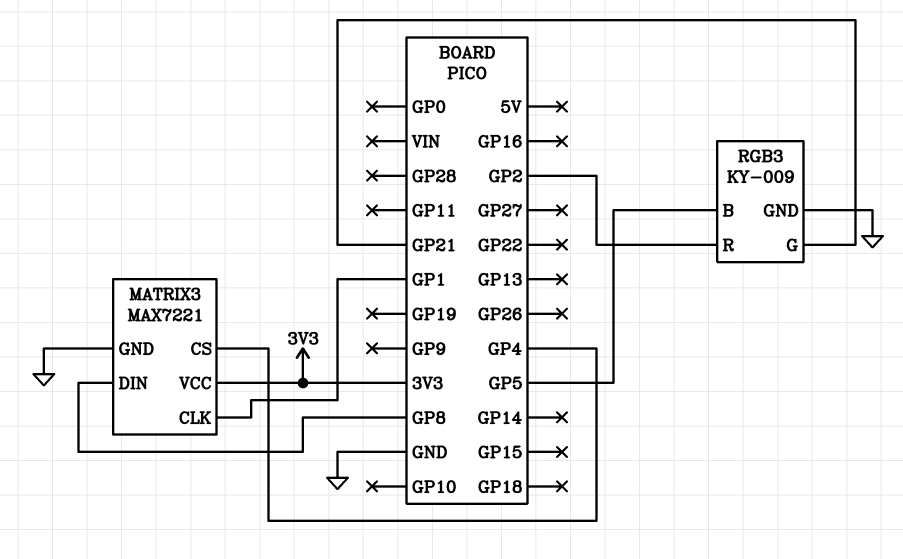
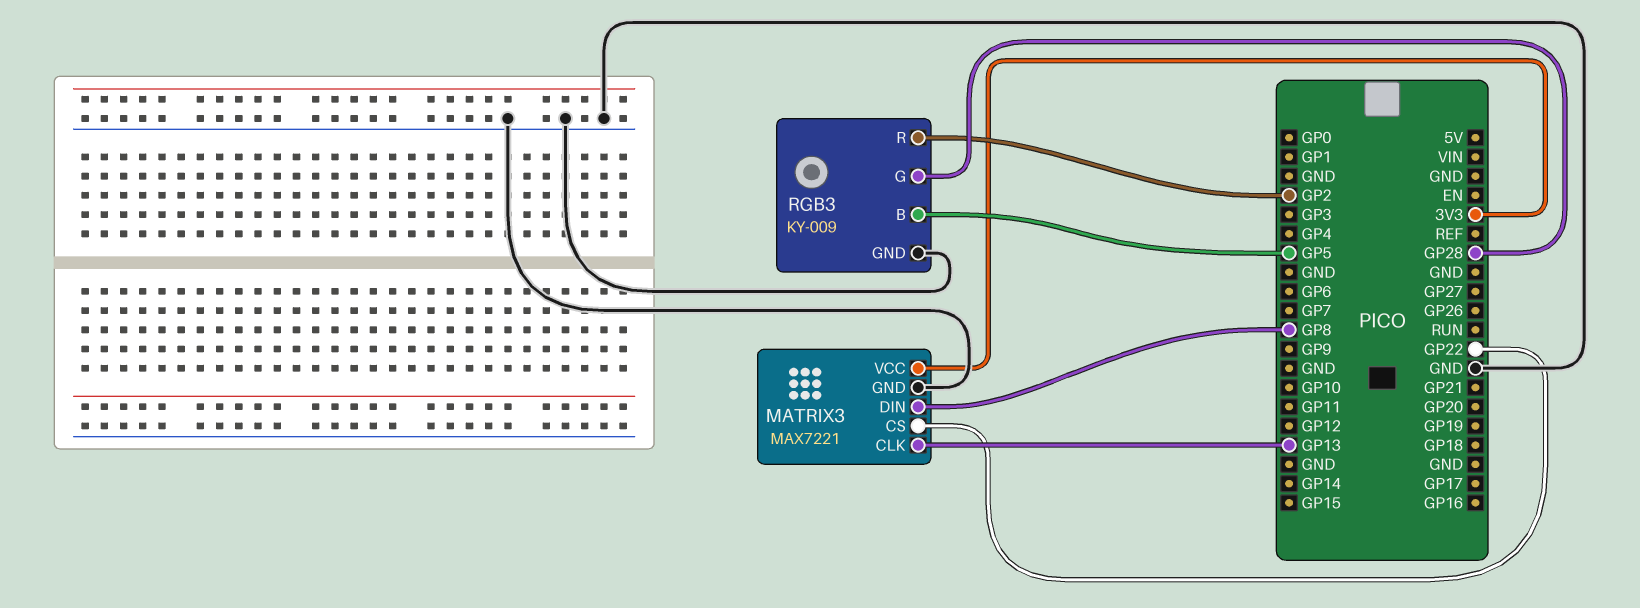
MATRIX3 pin CLK: GP1 -> GP13
MATRIX3 pin CS: GP4 -> GP22
RGB3 pin G: GP21 -> GP28

